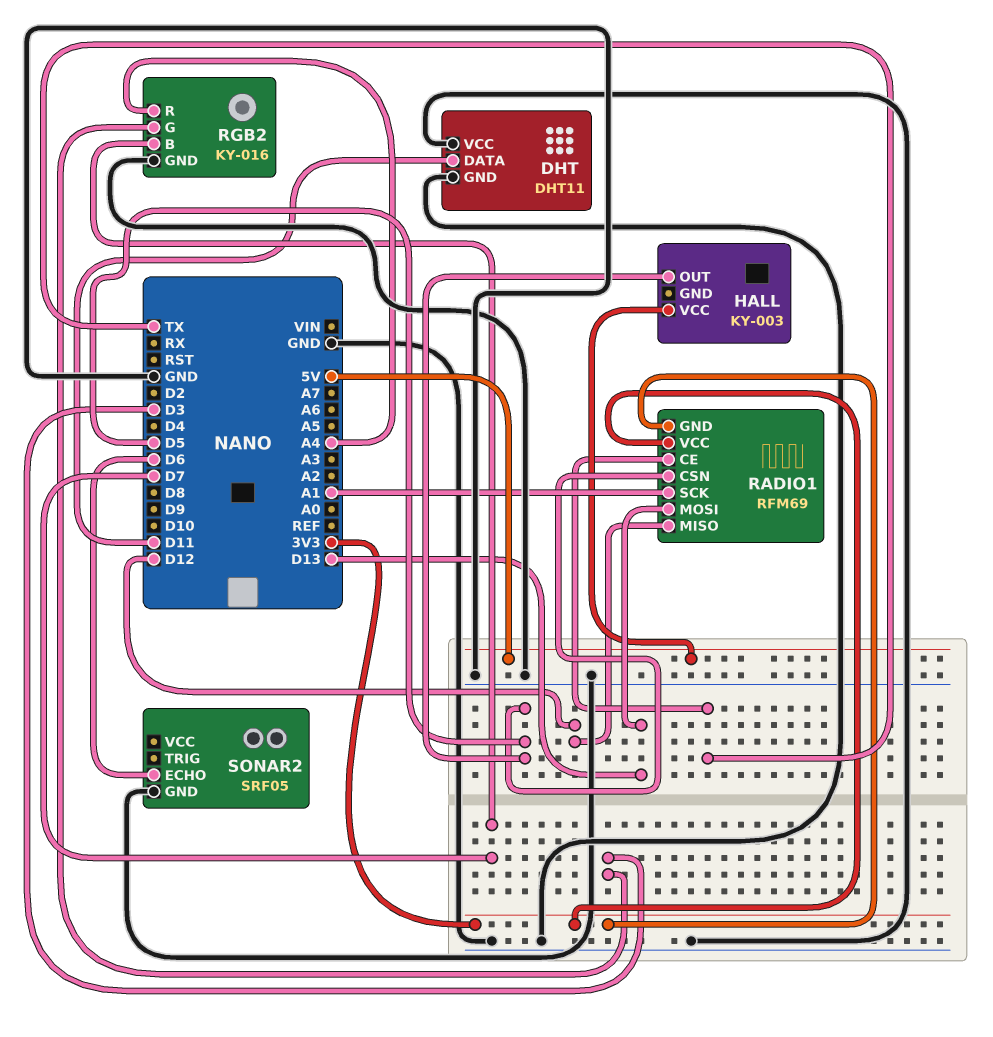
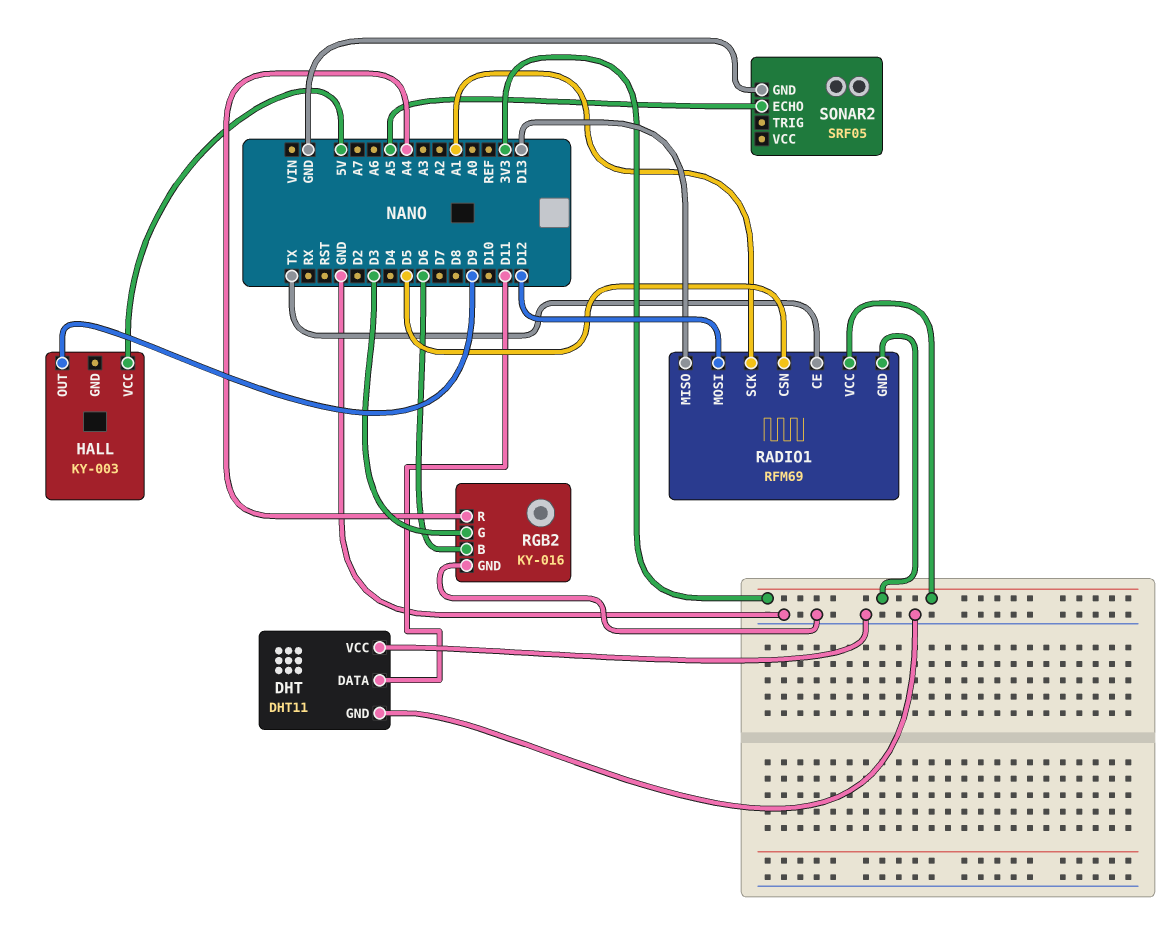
HALL pin OUT: D5 -> D9
RADIO1 pin MISO: D12 -> D13
RADIO1 pin MOSI: D13 -> D12
RGB2 pin B: D7 -> D6
SONAR2 pin ECHO: D6 -> A5

